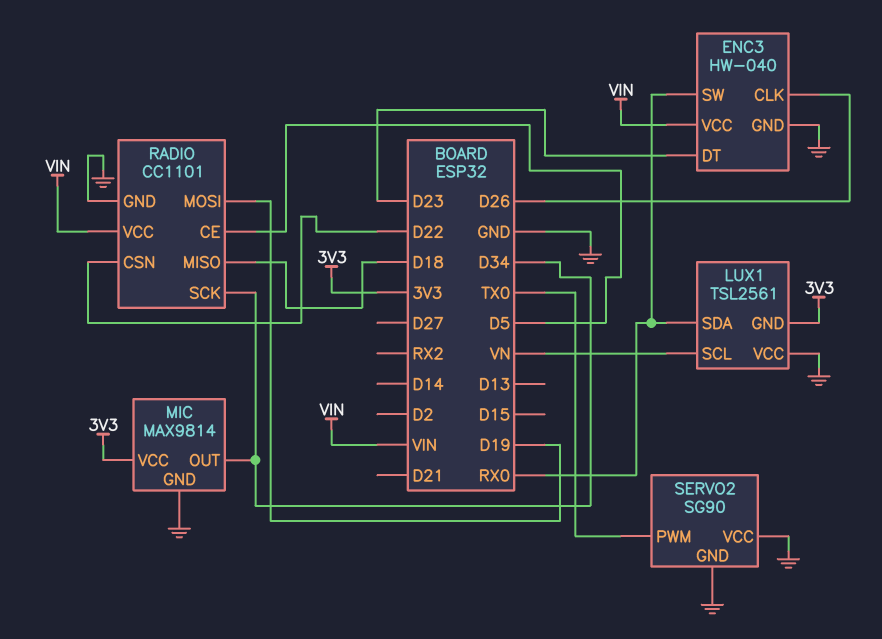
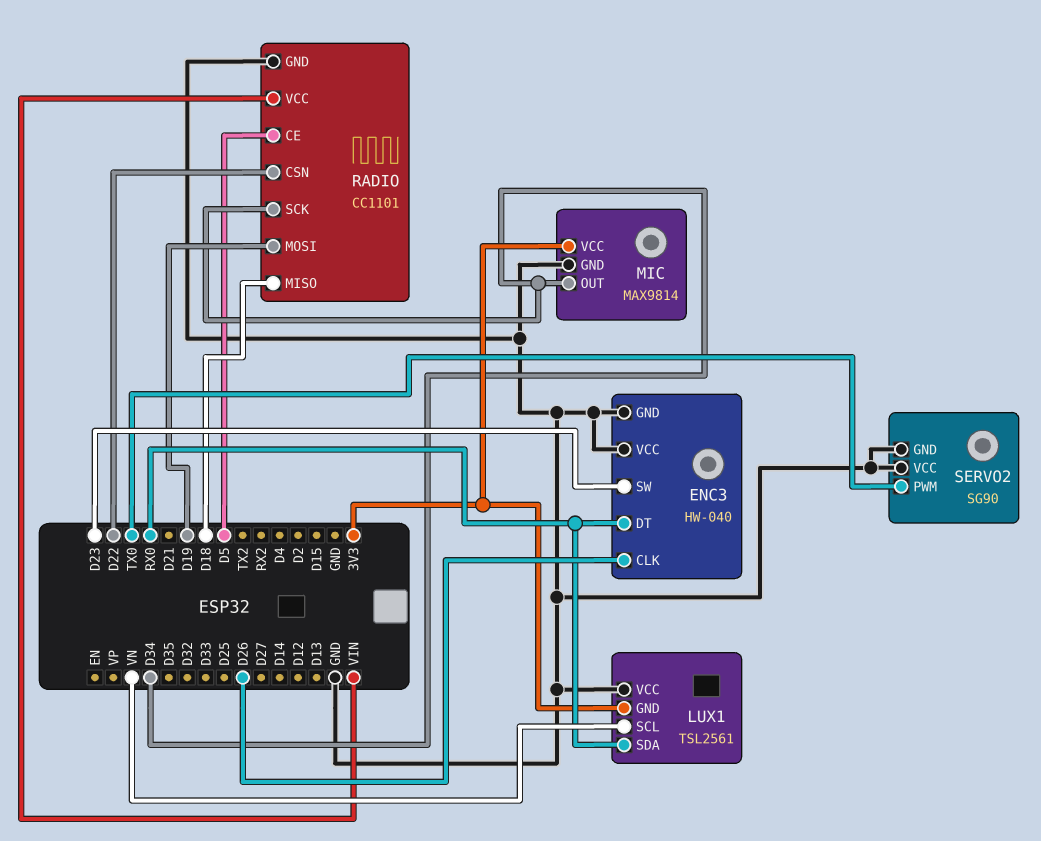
ENC3 pin DT: D23 -> RX0
ENC3 pin SW: RX0 -> D23
ENC3 pin VCC: VIN -> GND

